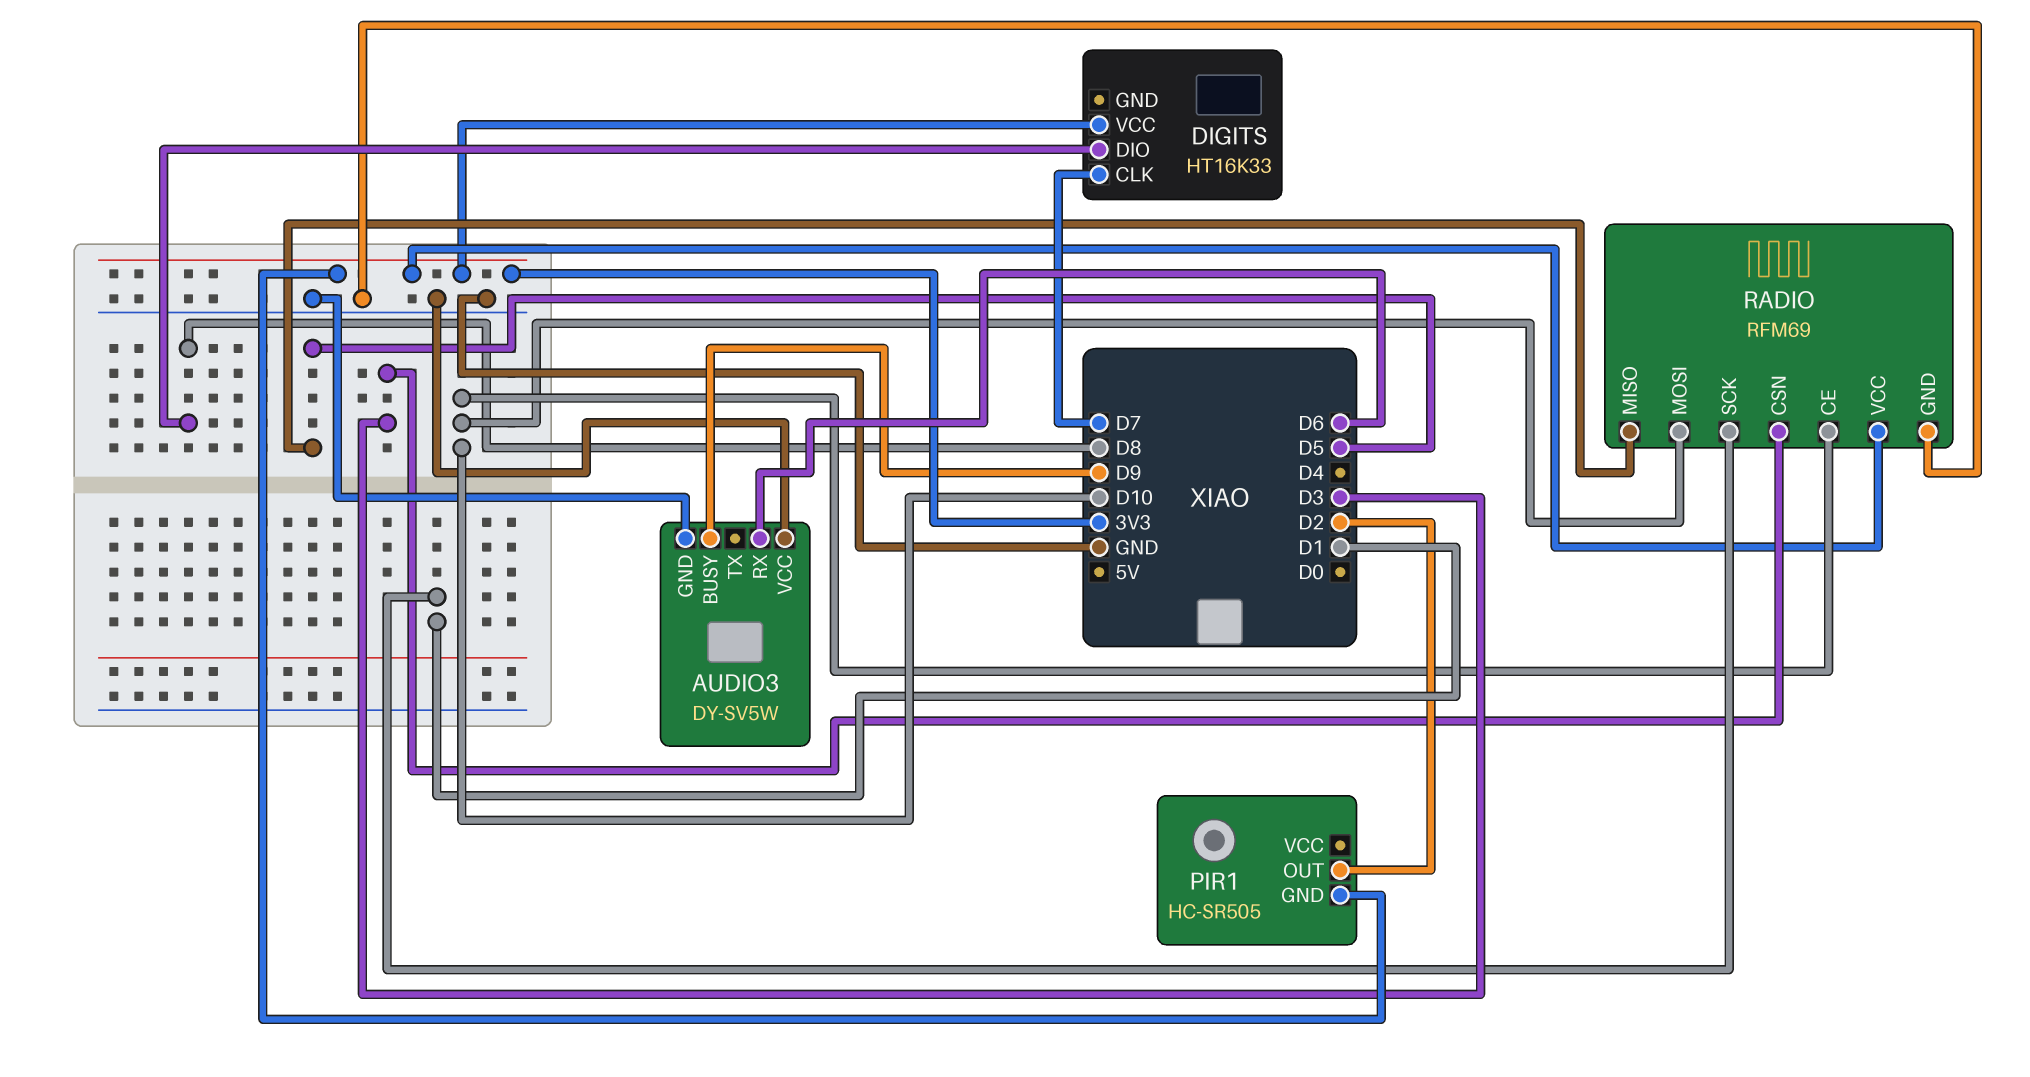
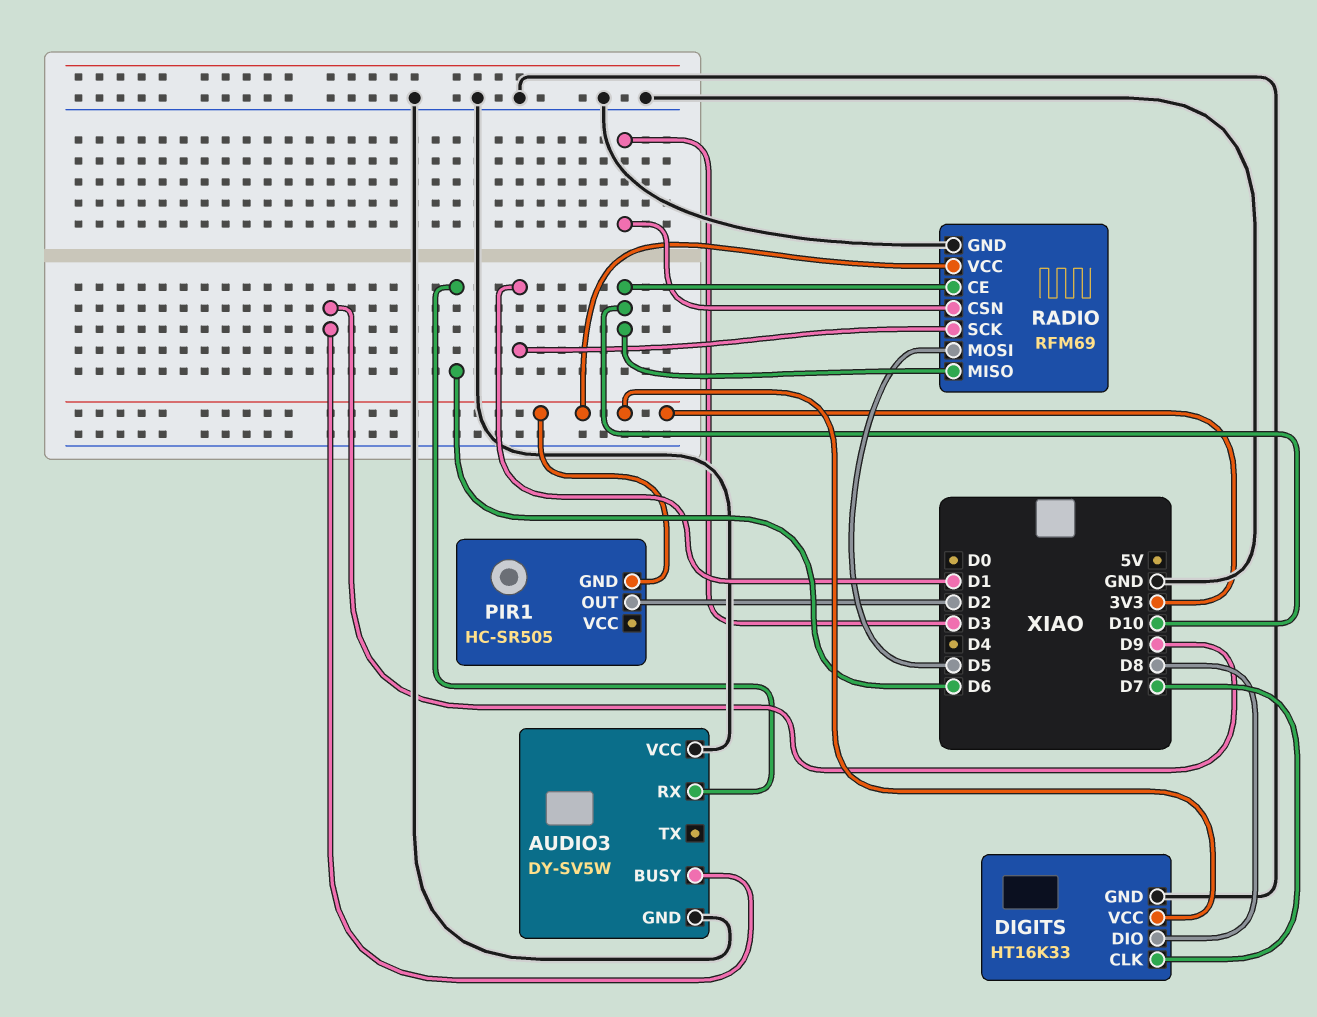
DIGITS pin GND: none -> GND
RADIO pin MISO: D5 -> D10
RADIO pin MOSI: D10 -> D5

